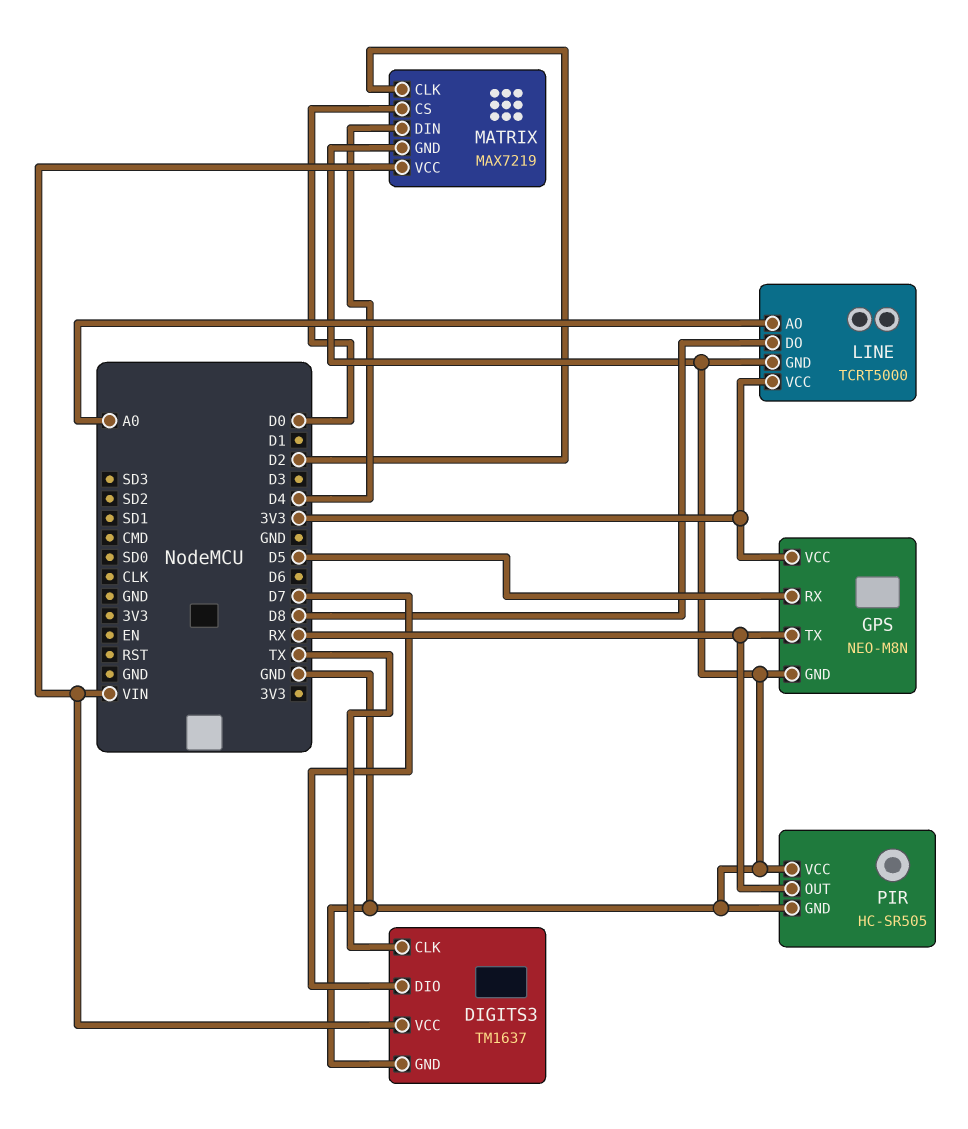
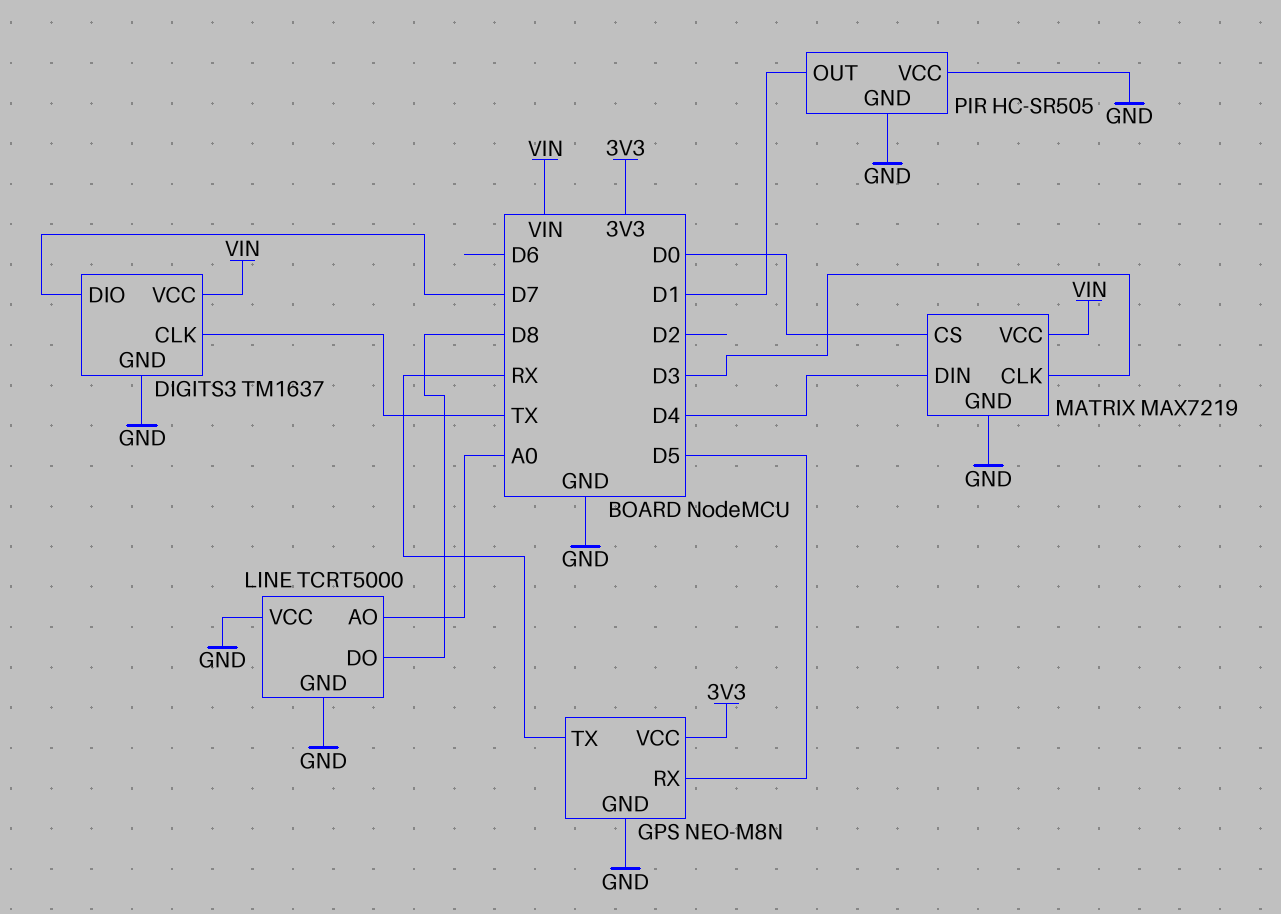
LINE pin VCC: 3V3 -> GND
MATRIX pin CLK: D2 -> D3
PIR pin OUT: RX -> D1

